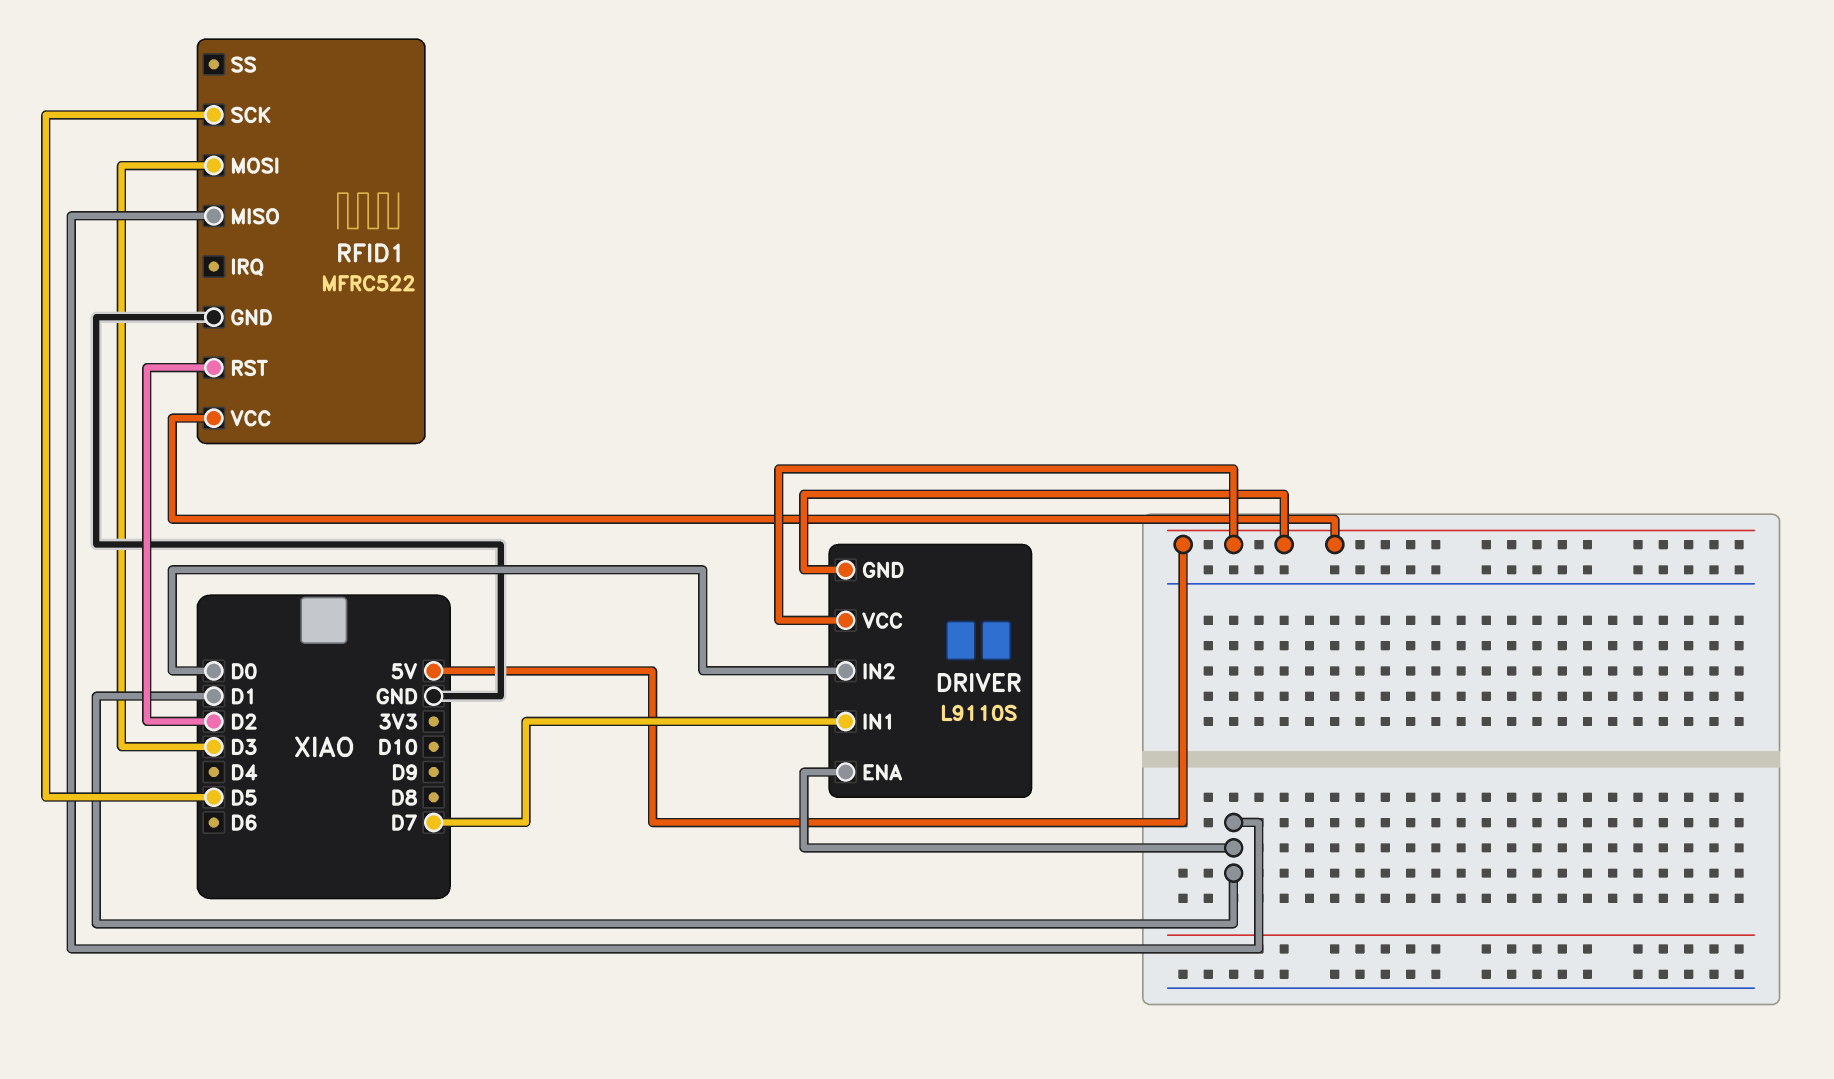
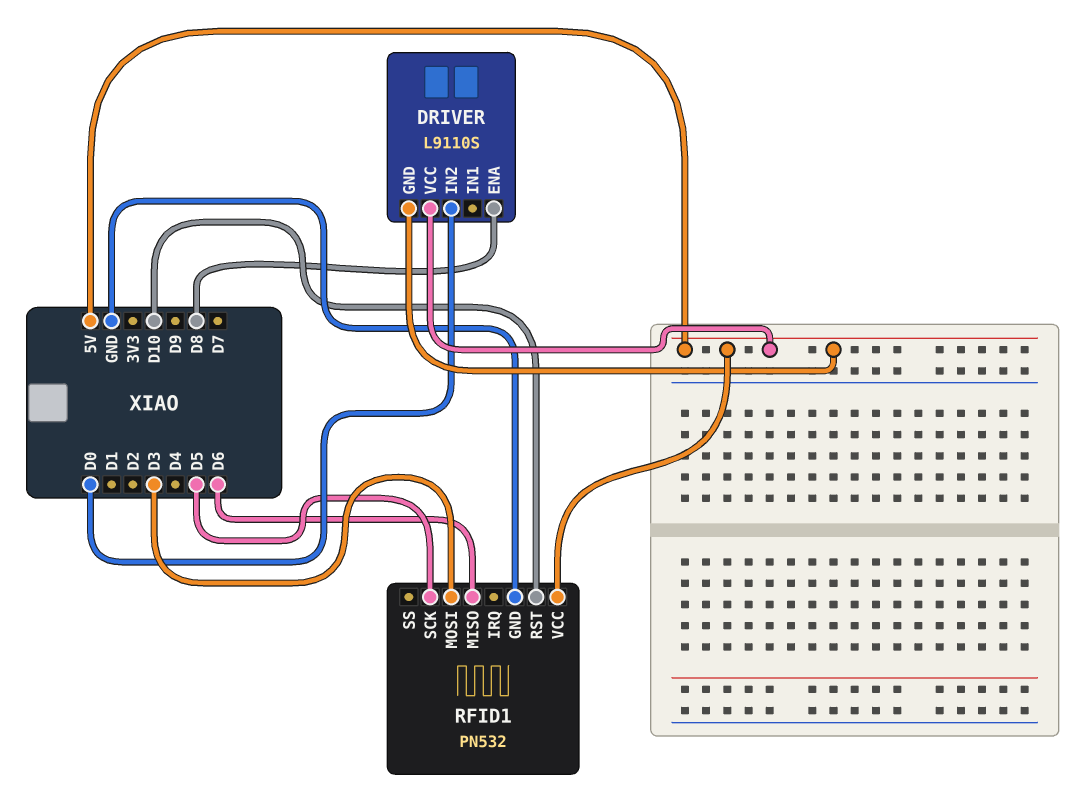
DRIVER pin ENA: D1 -> D8
DRIVER pin IN1: D7 -> none
RFID1: MFRC522 -> PN532
RFID1 pin MISO: D1 -> D6
RFID1 pin RST: D2 -> D10

